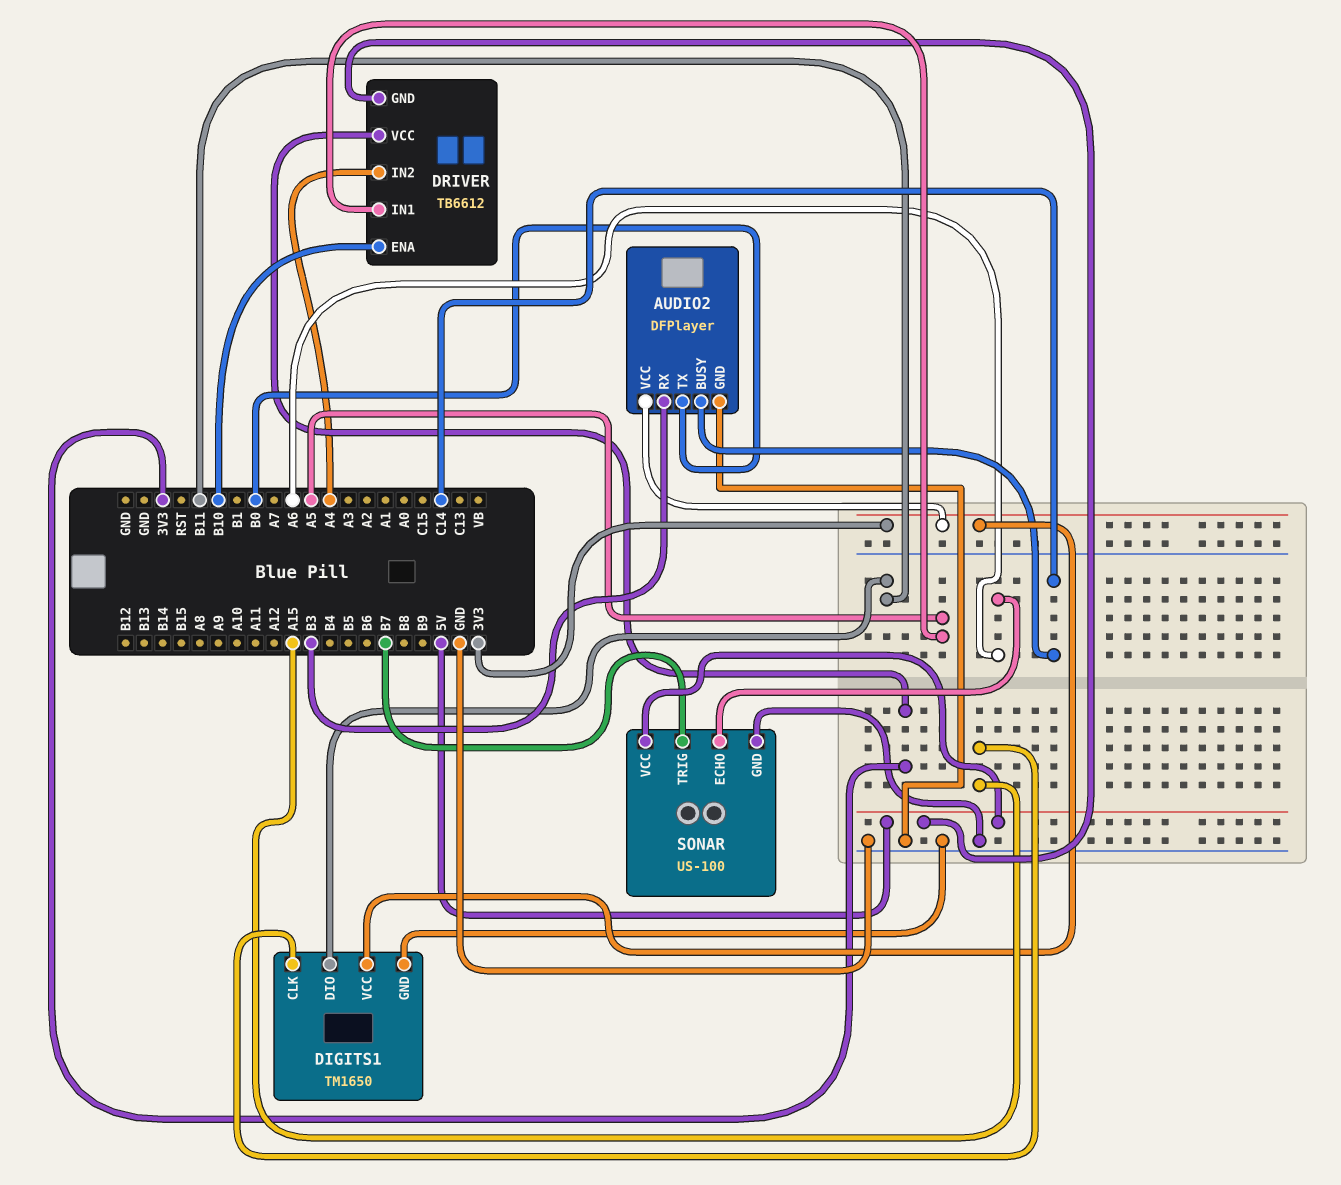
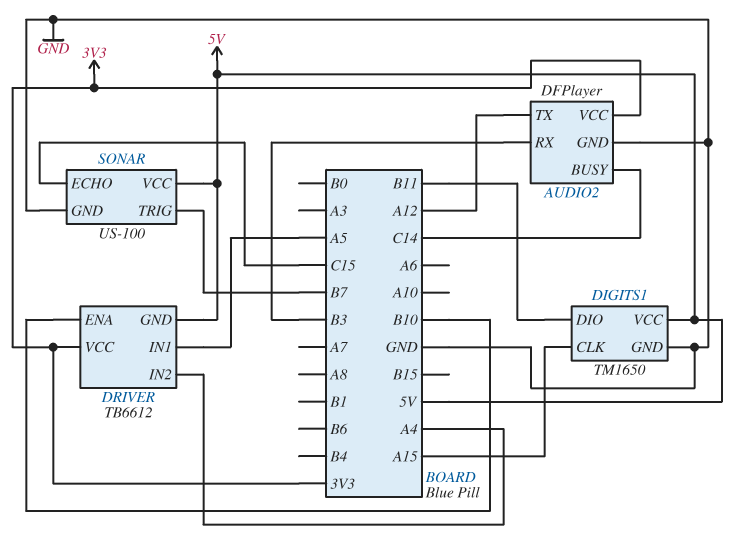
AUDIO2 pin TX: B0 -> A12
DIGITS1 pin VCC: 3V3 -> 5V
SONAR pin ECHO: A6 -> C15

